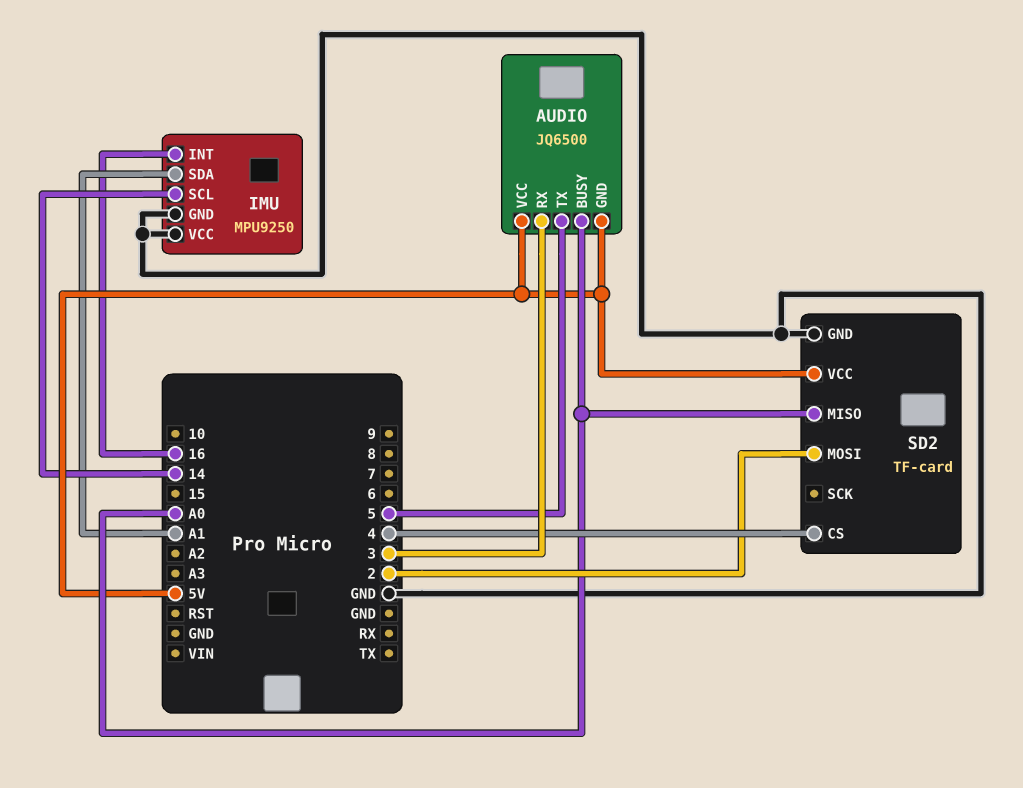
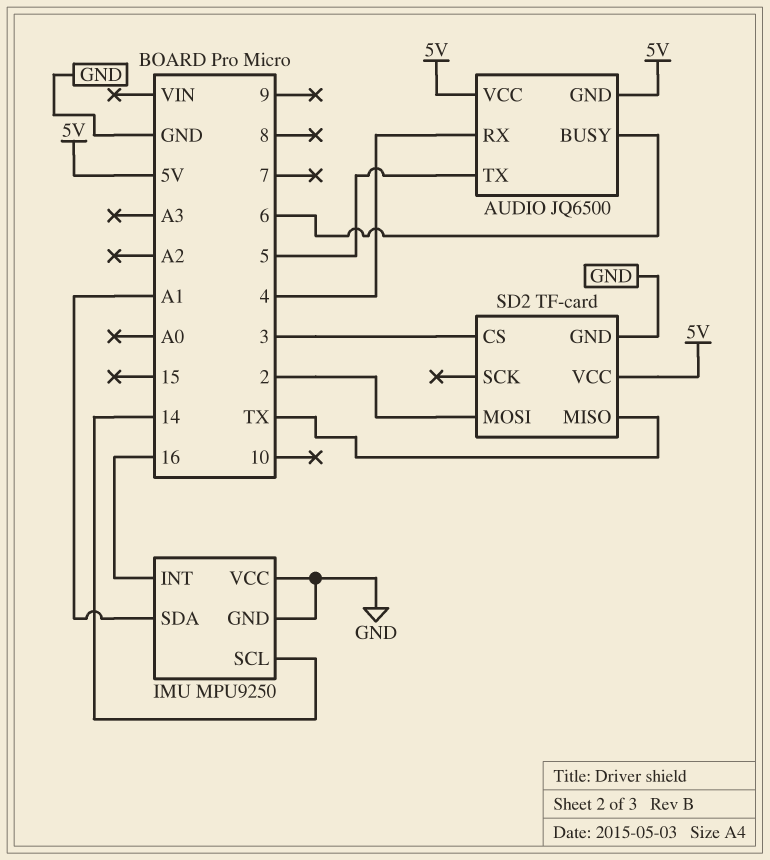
AUDIO pin BUSY: A0 -> 6
AUDIO pin RX: 3 -> 4
SD2 pin CS: 4 -> 3
SD2 pin MISO: A0 -> TX

